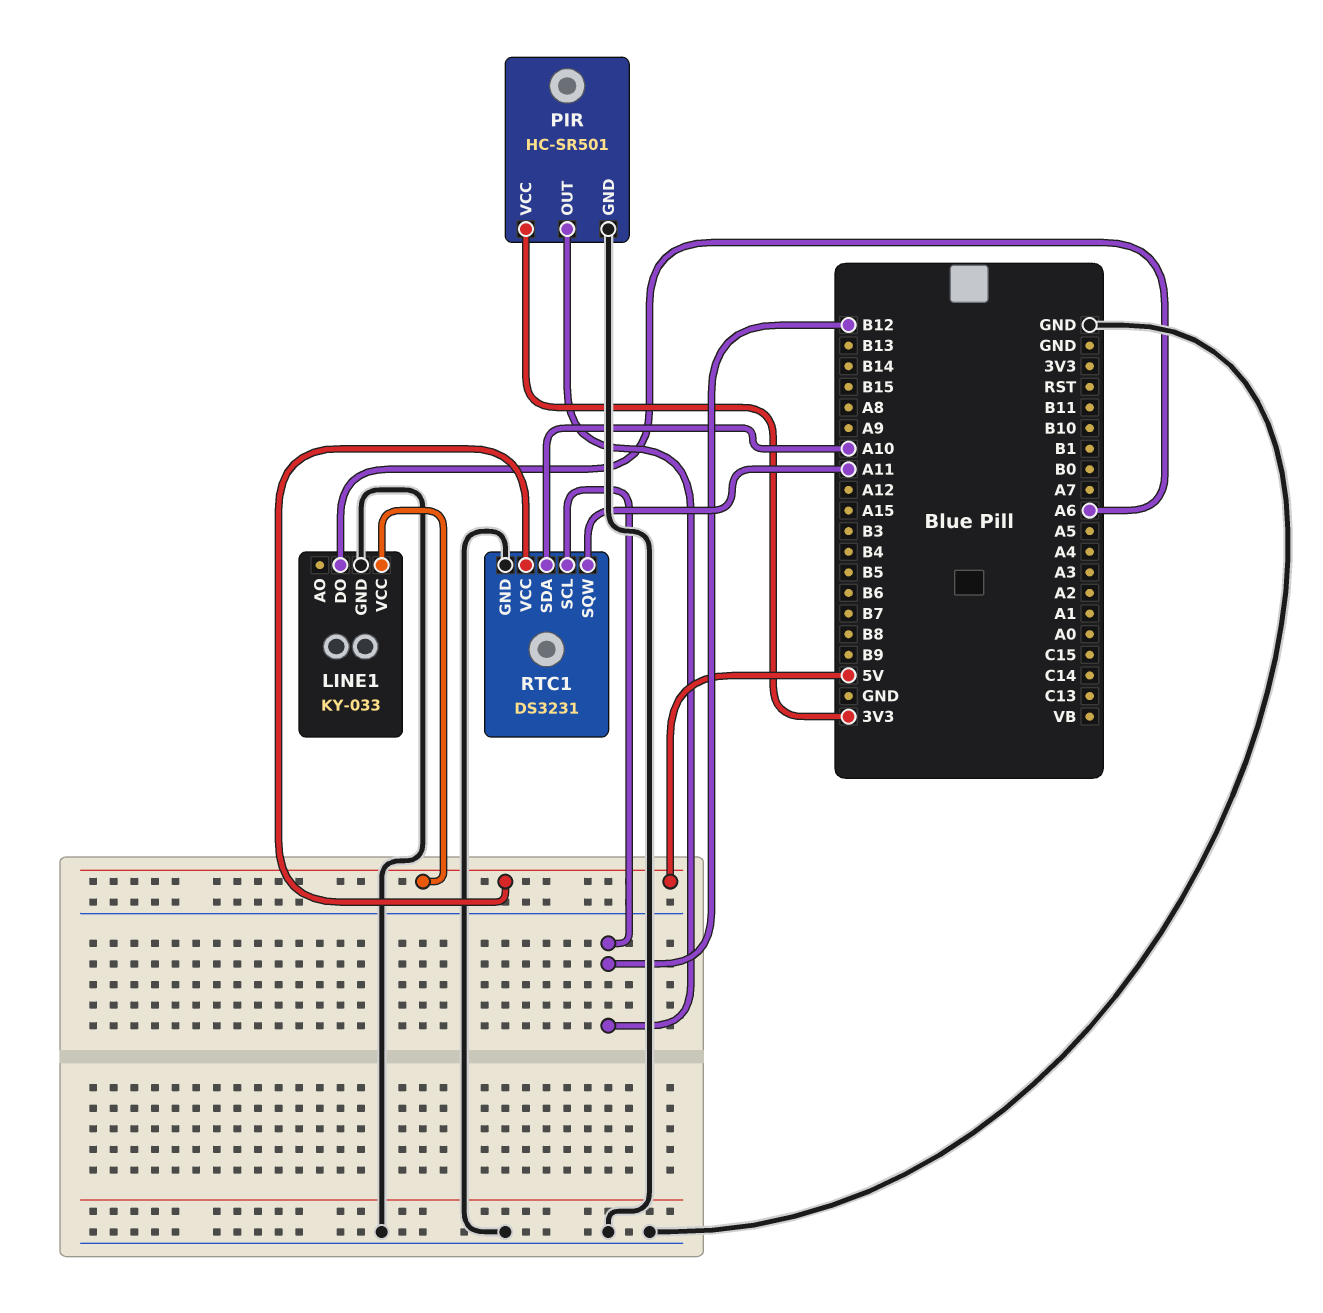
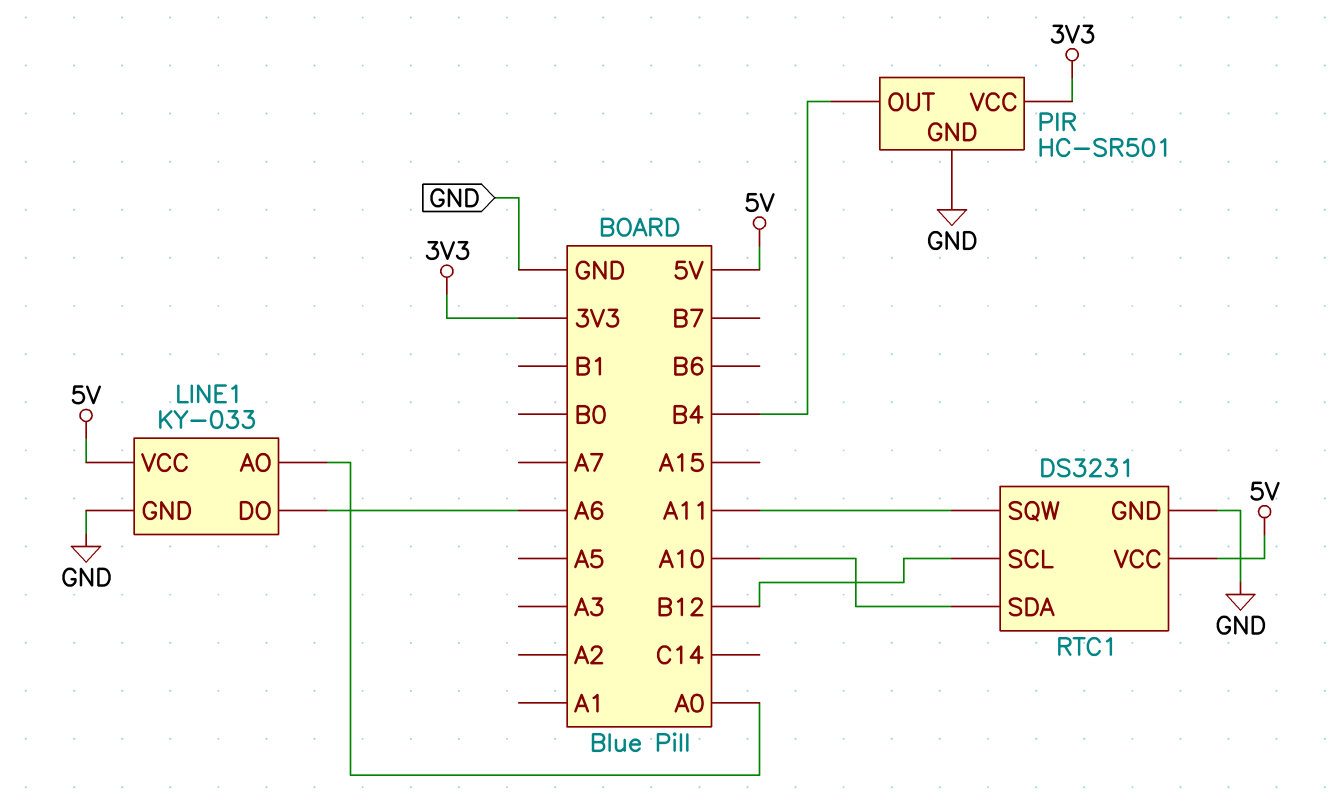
LINE1 pin AO: none -> A0
PIR pin OUT: B12 -> B4

